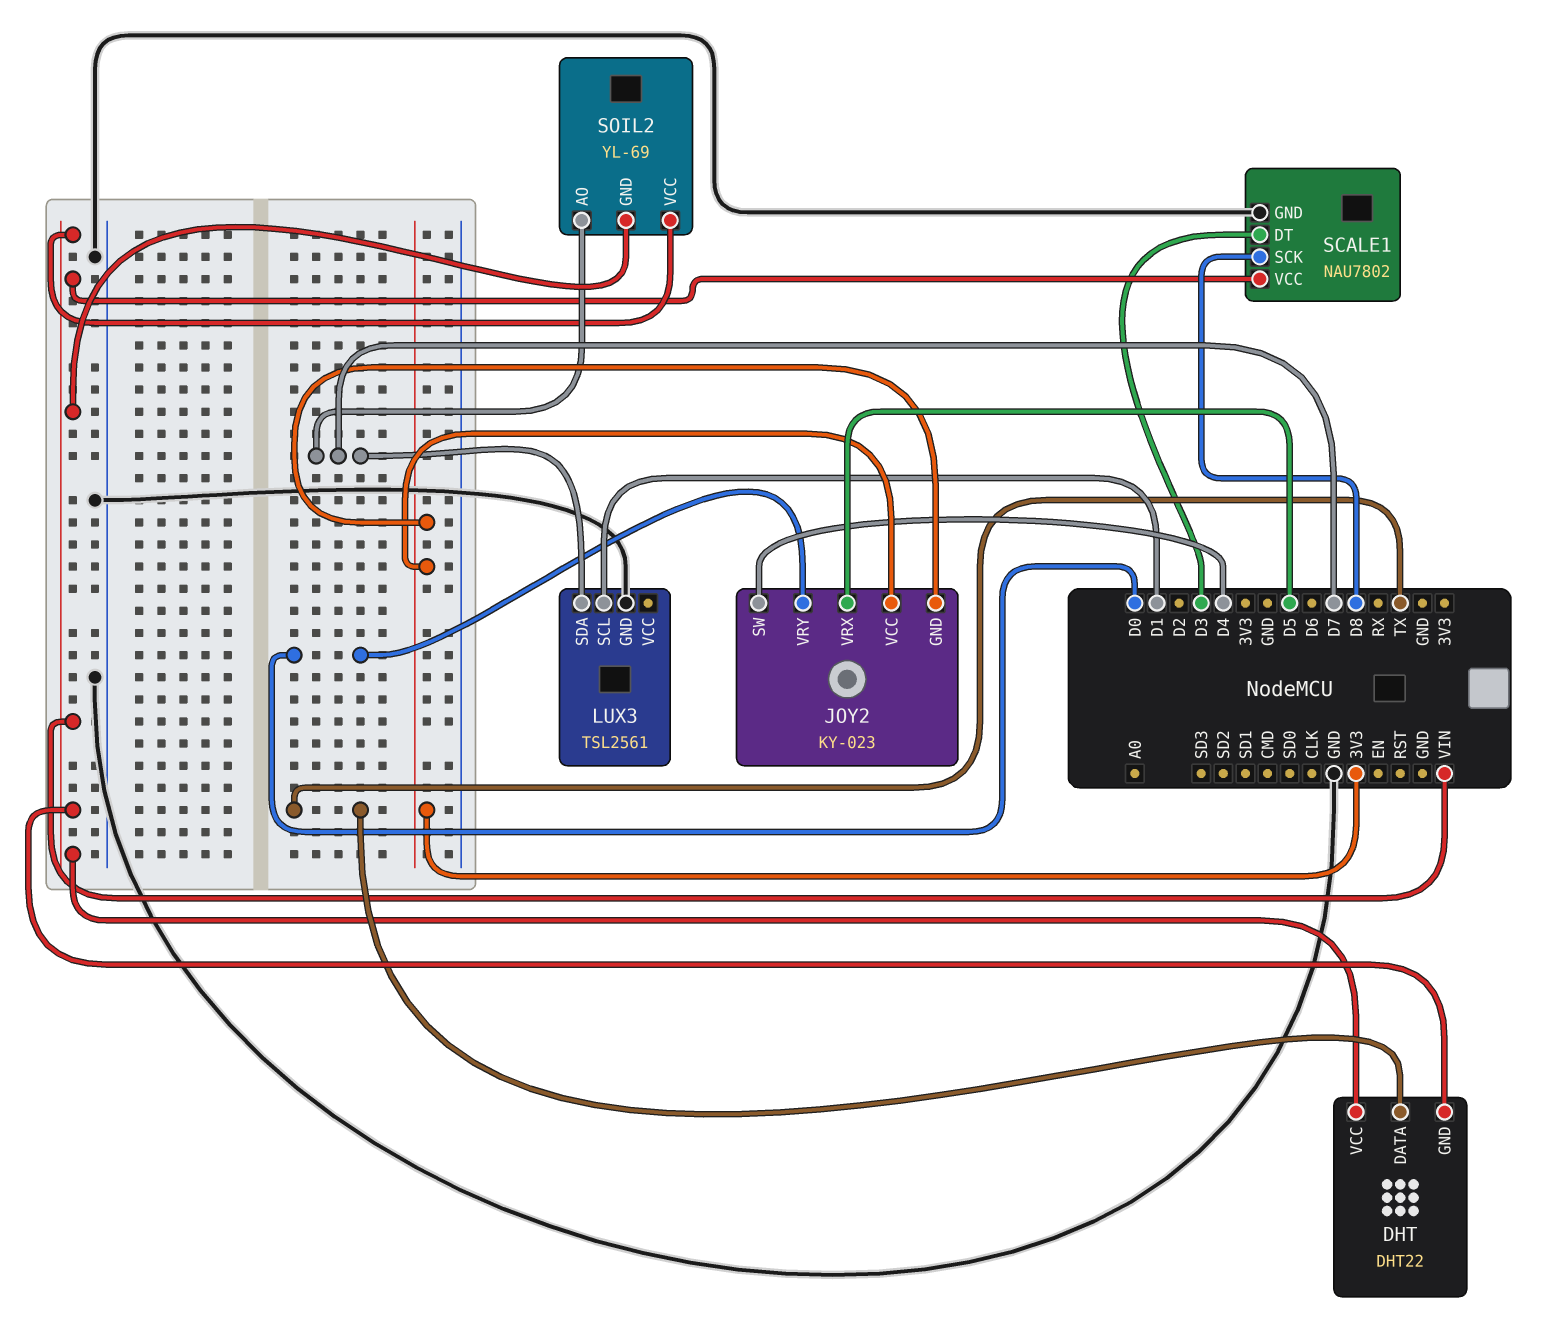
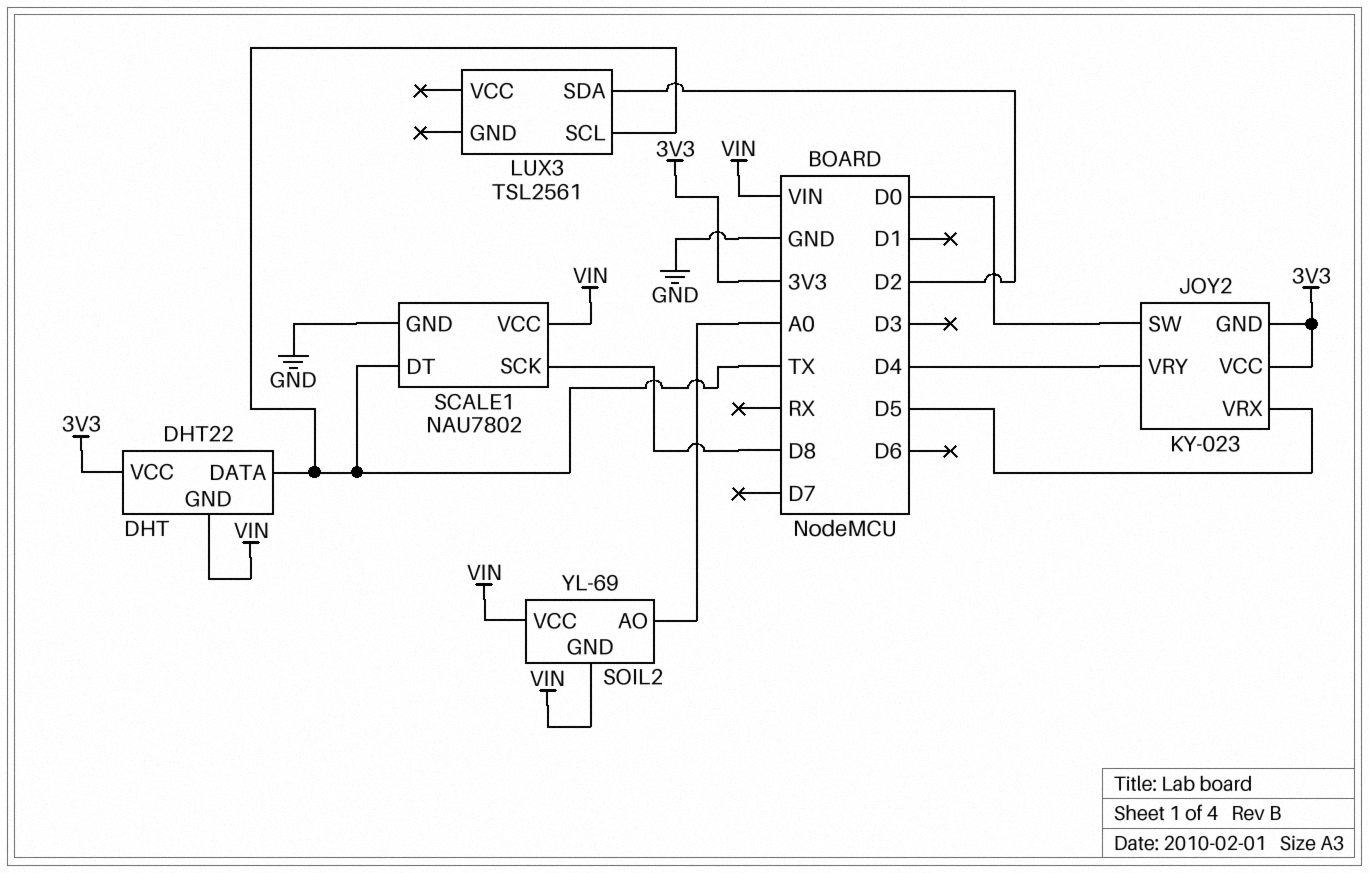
DHT pin VCC: VIN -> 3V3
JOY2 pin SW: D4 -> D0
JOY2 pin VRY: D0 -> D4
LUX3 pin GND: GND -> none
LUX3 pin SCL: D1 -> TX
LUX3 pin SDA: D7 -> D2
SCALE1 pin DT: D3 -> TX
SOIL2 pin AO: D7 -> A0

